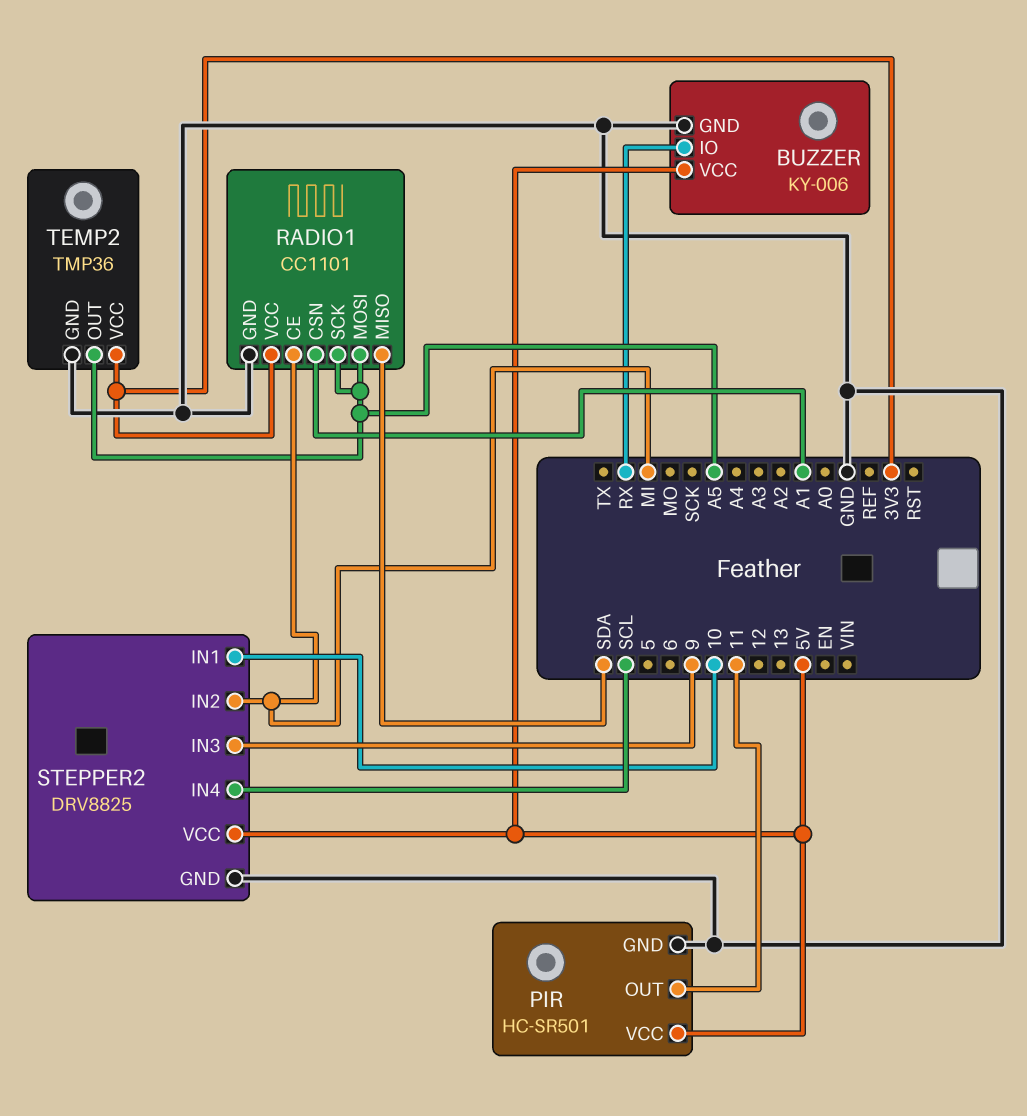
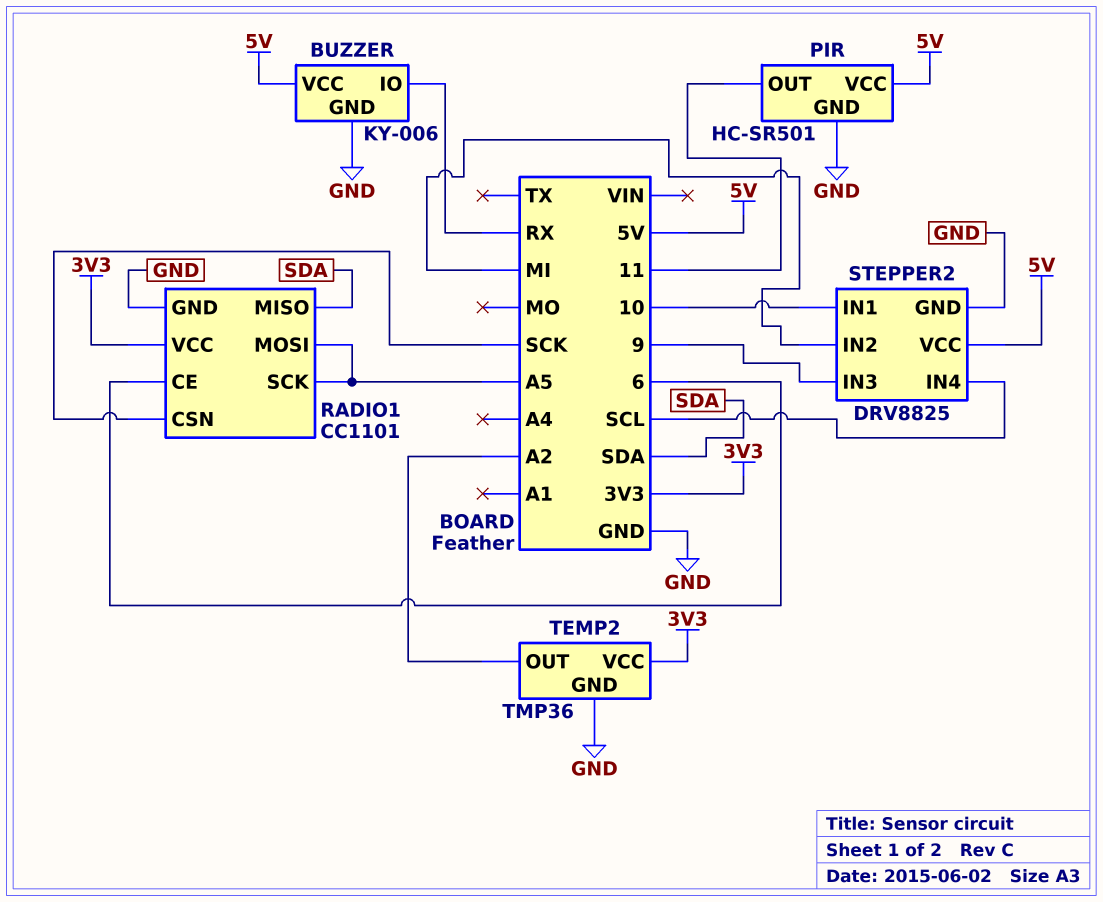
RADIO1 pin CE: MI -> 6
RADIO1 pin CSN: A1 -> SCK
TEMP2 pin OUT: A5 -> A2

